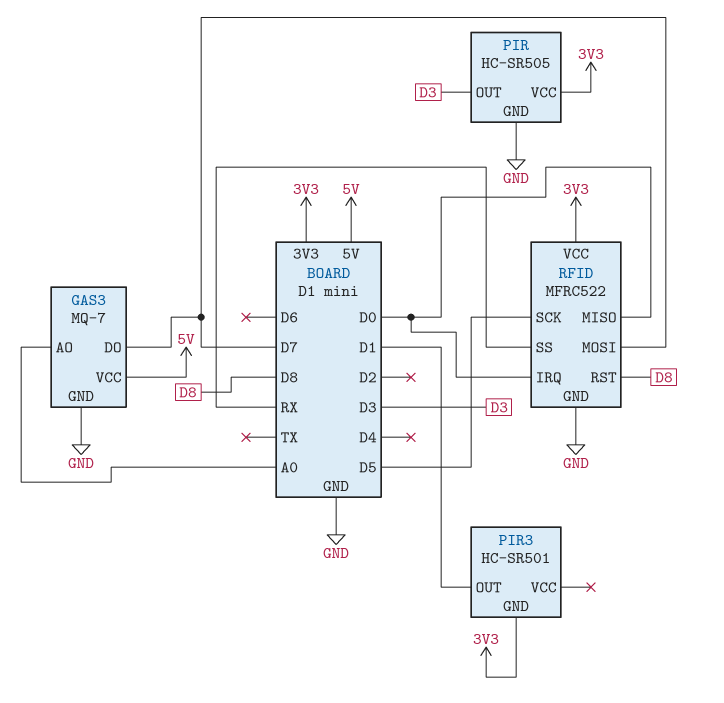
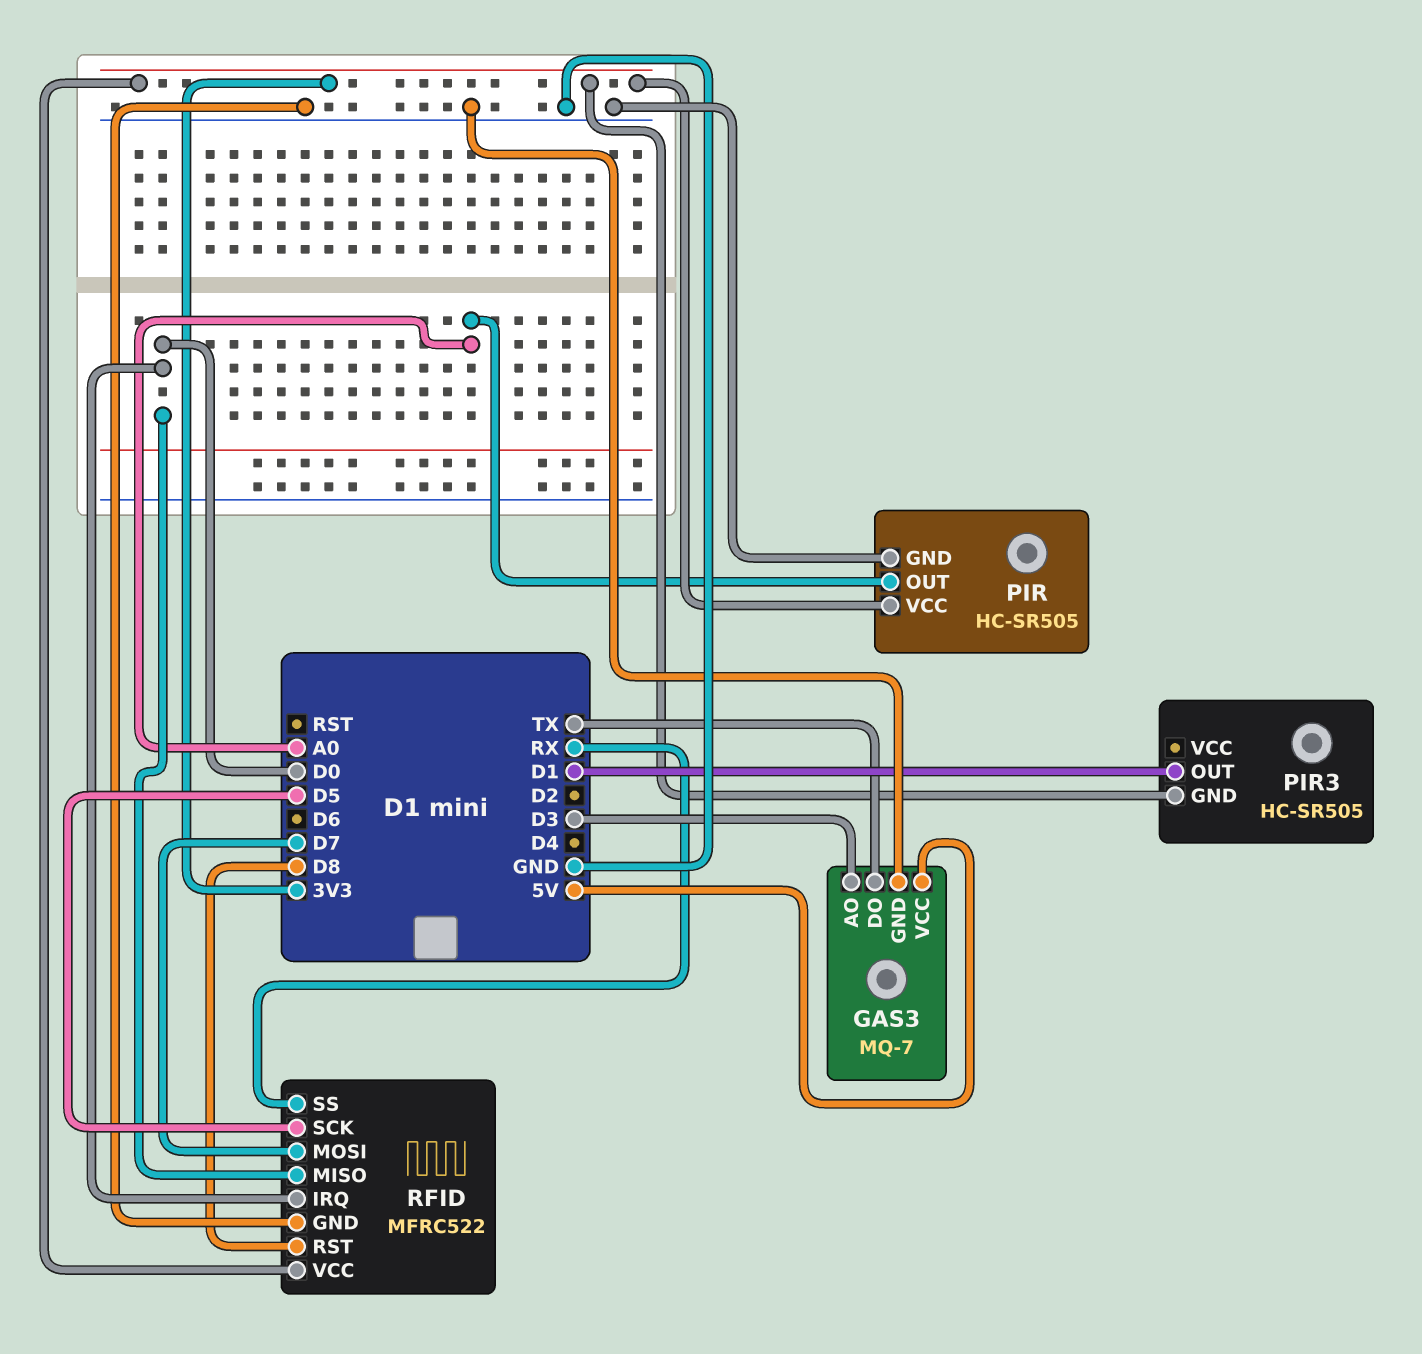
GAS3 pin AO: A0 -> D3
GAS3 pin DO: D7 -> TX
PIR pin OUT: D3 -> A0
PIR3: HC-SR501 -> HC-SR505

